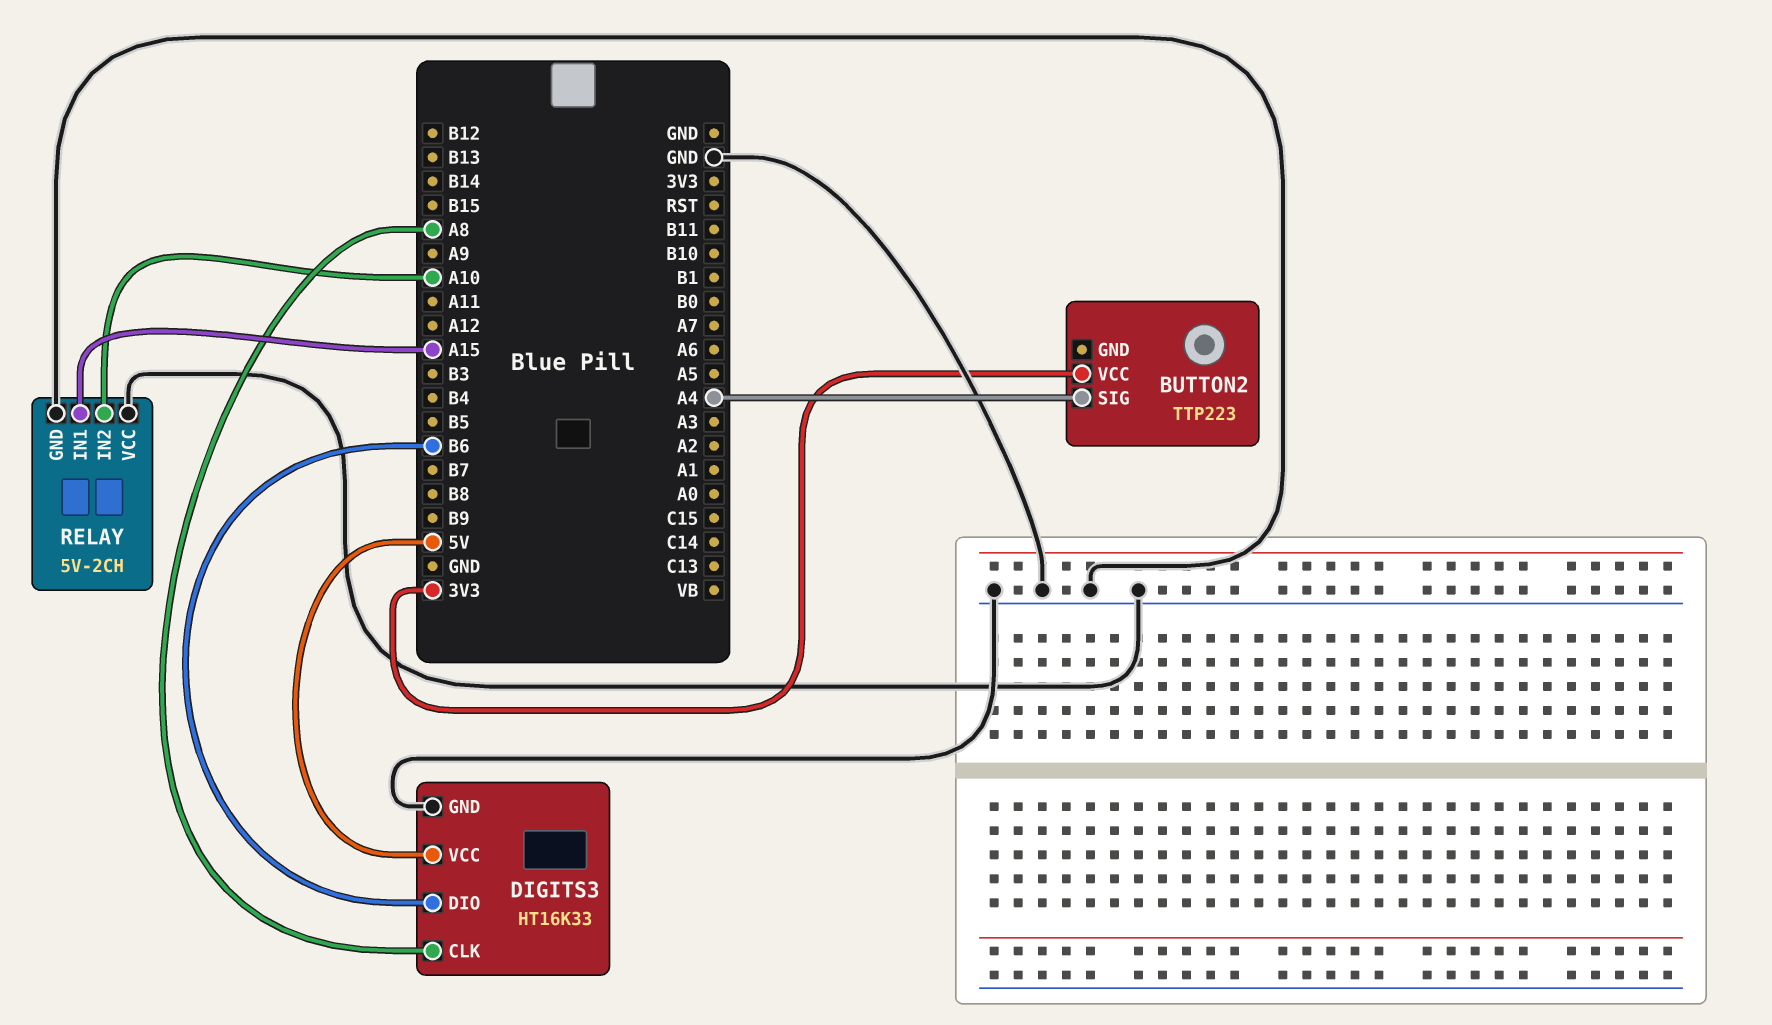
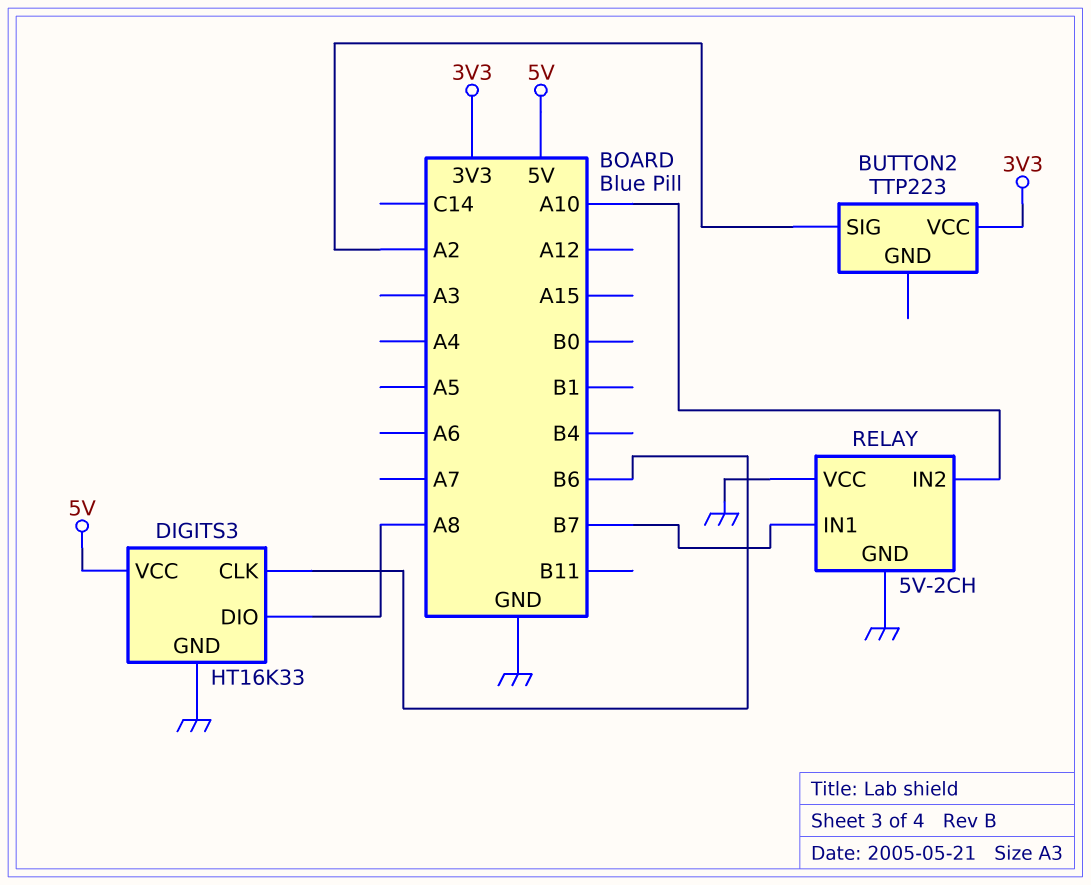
BUTTON2 pin SIG: A4 -> A2
DIGITS3 pin CLK: A8 -> B6
DIGITS3 pin DIO: B6 -> A8
RELAY pin IN1: A15 -> B7

